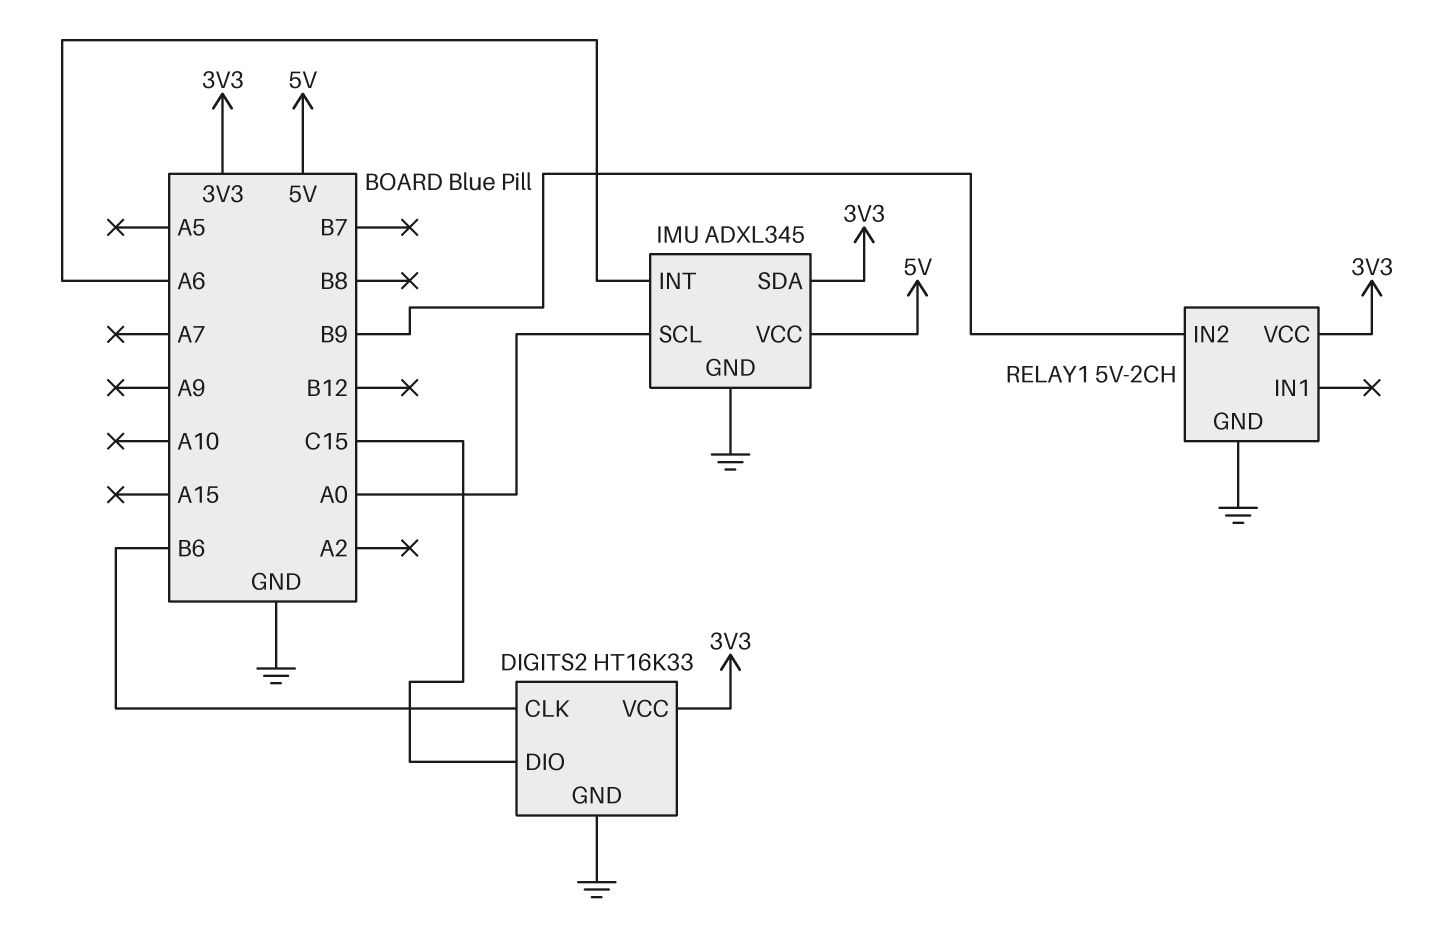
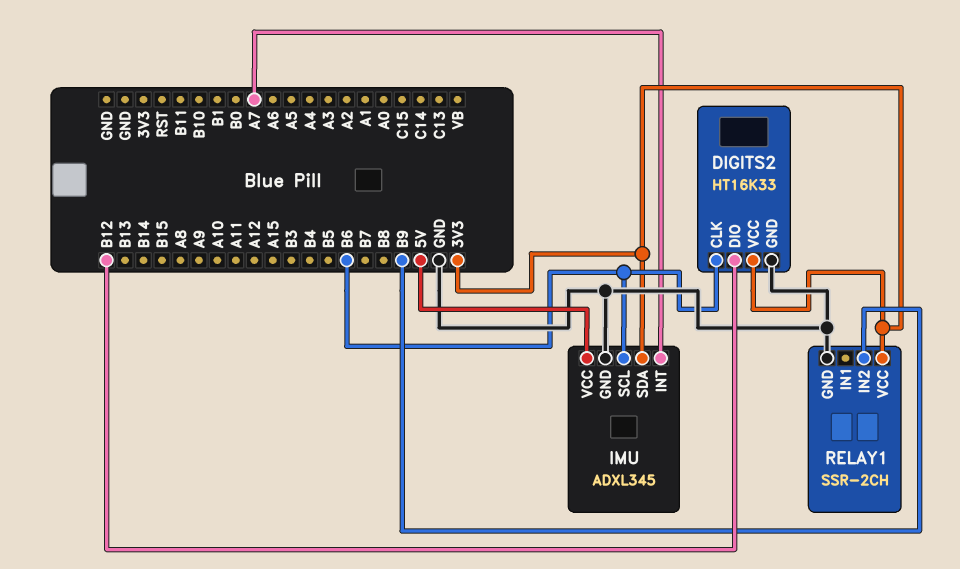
DIGITS2 pin DIO: C15 -> B12
IMU pin INT: A6 -> A7
IMU pin SCL: A0 -> B6
RELAY1: 5V-2CH -> SSR-2CH

